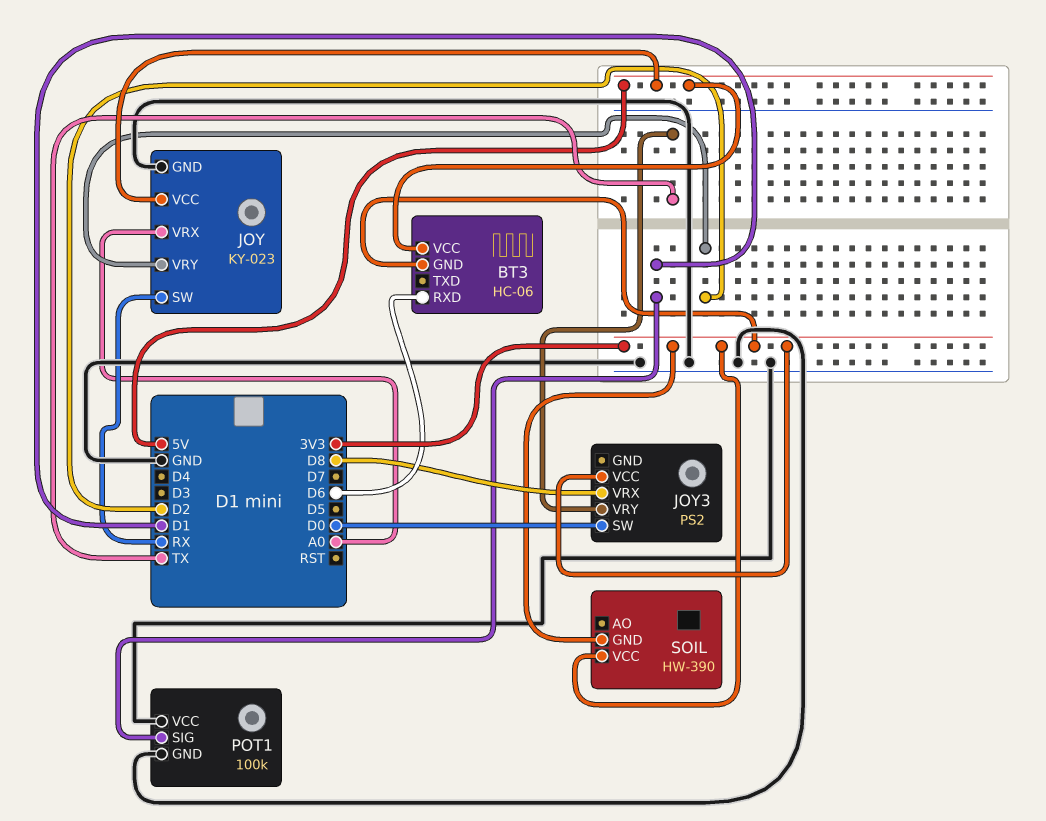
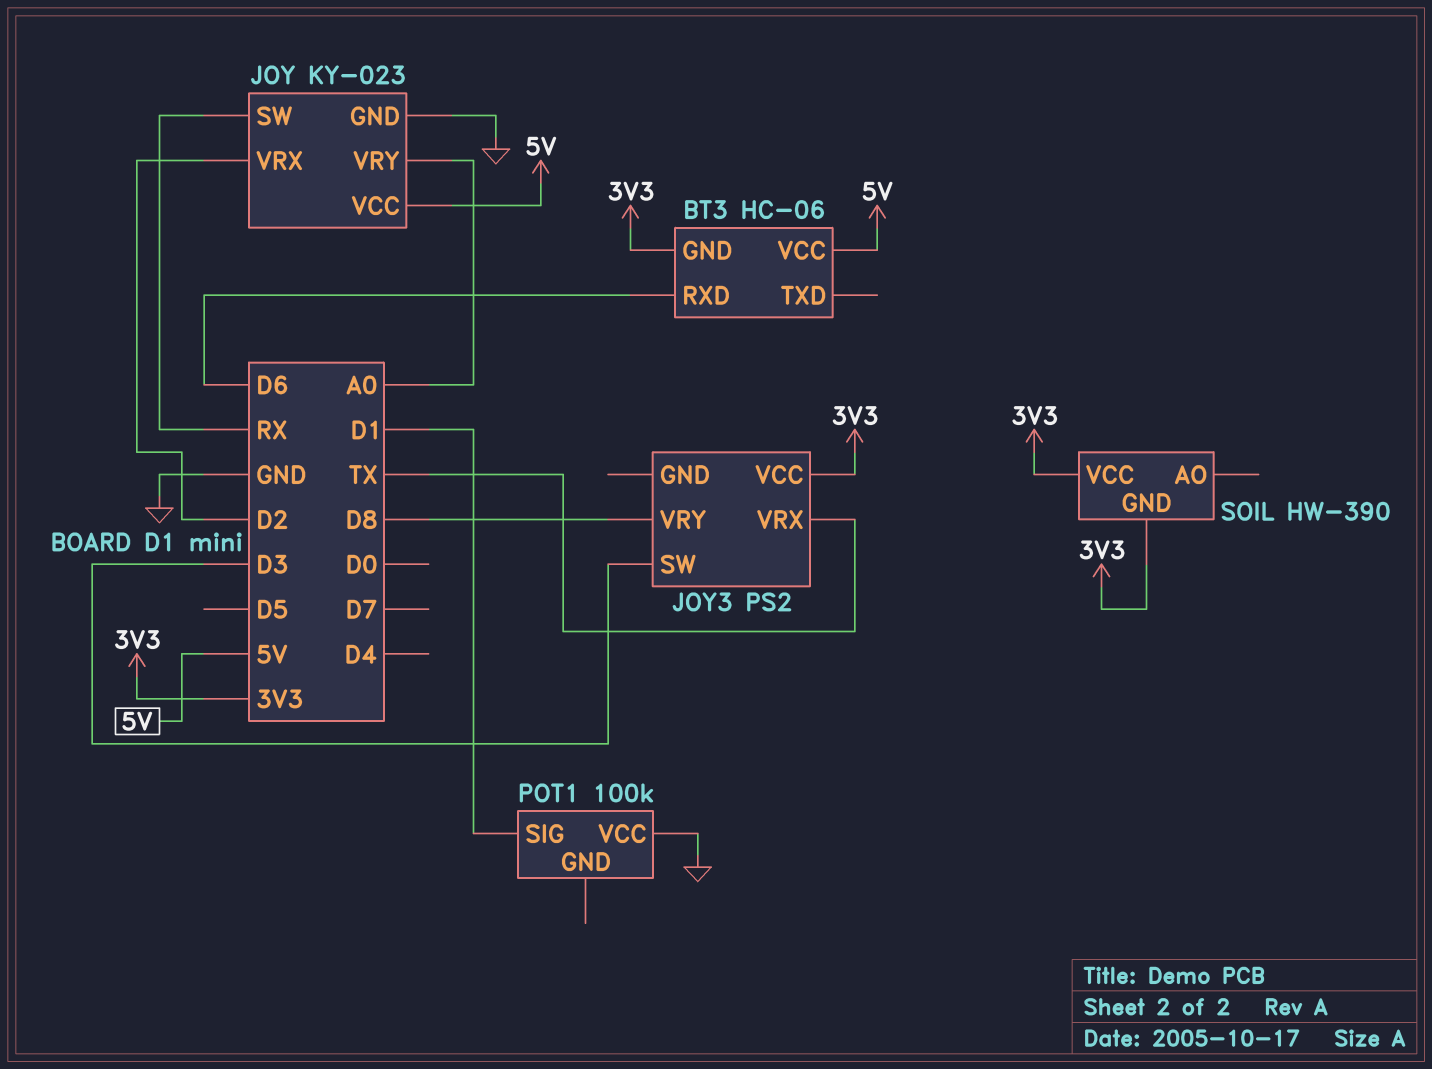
JOY pin VRX: A0 -> D2
JOY pin VRY: D2 -> A0
JOY3 pin SW: D0 -> D3
JOY3 pin VRX: D8 -> TX
JOY3 pin VRY: TX -> D8
POT1 pin GND: GND -> none

